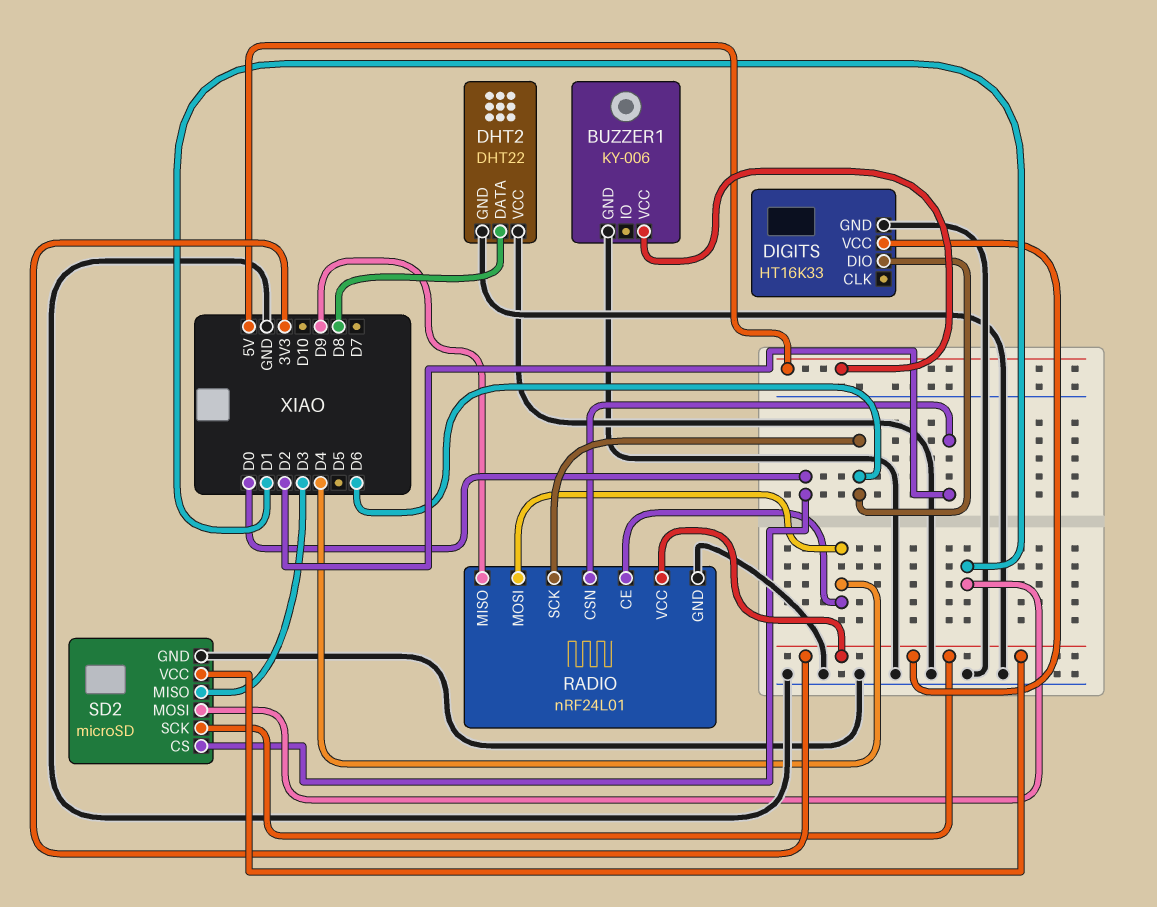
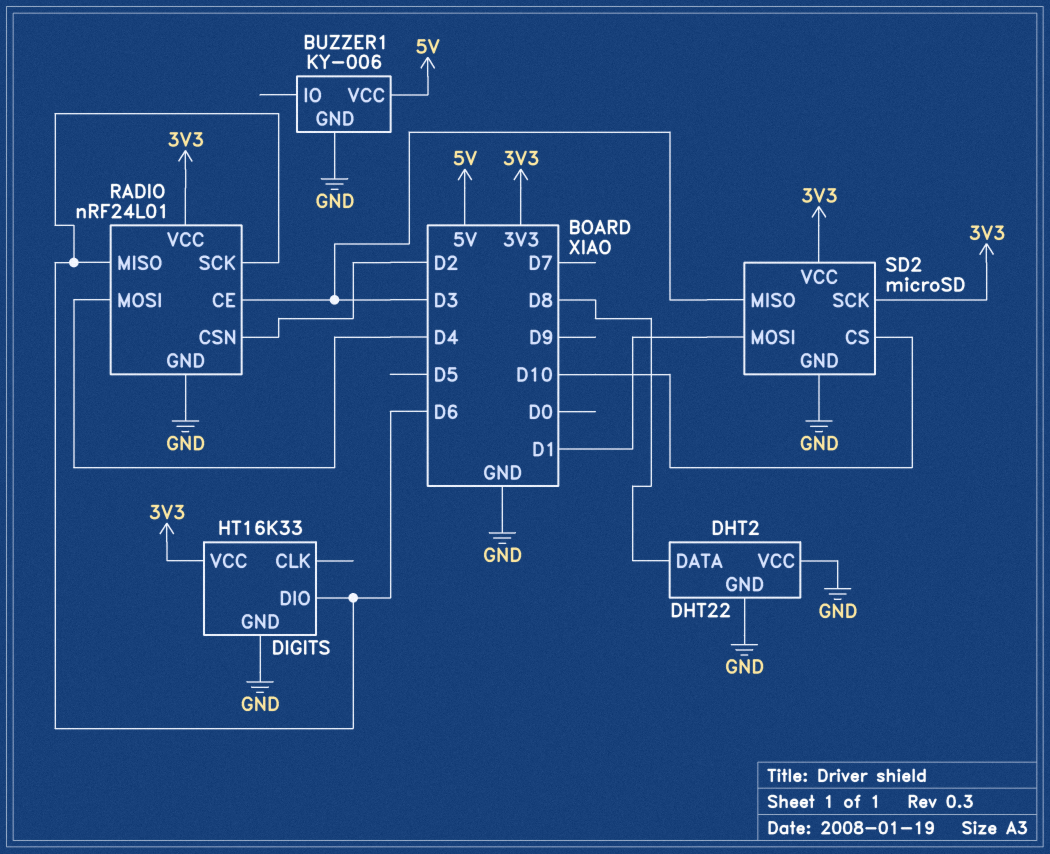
RADIO pin CE: D4 -> D3
RADIO pin MISO: D9 -> D6
SD2 pin CS: D0 -> D10

